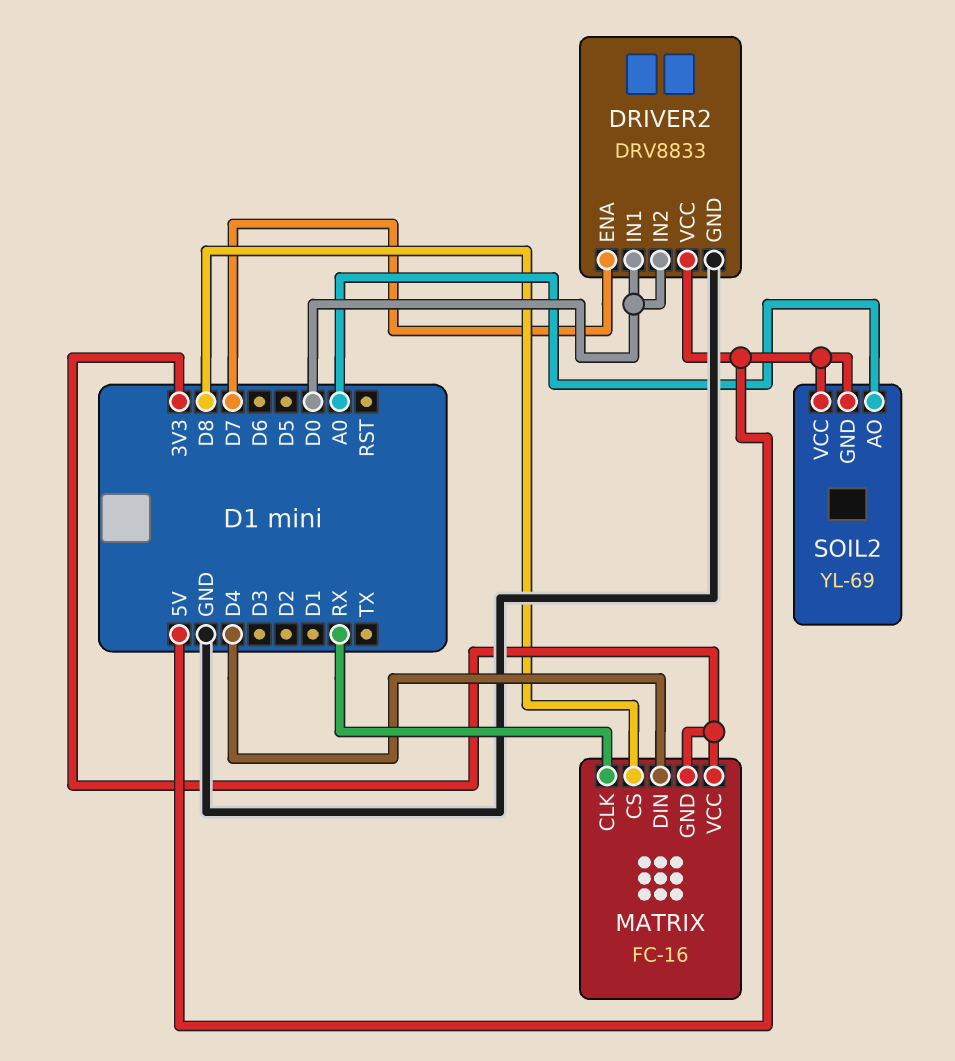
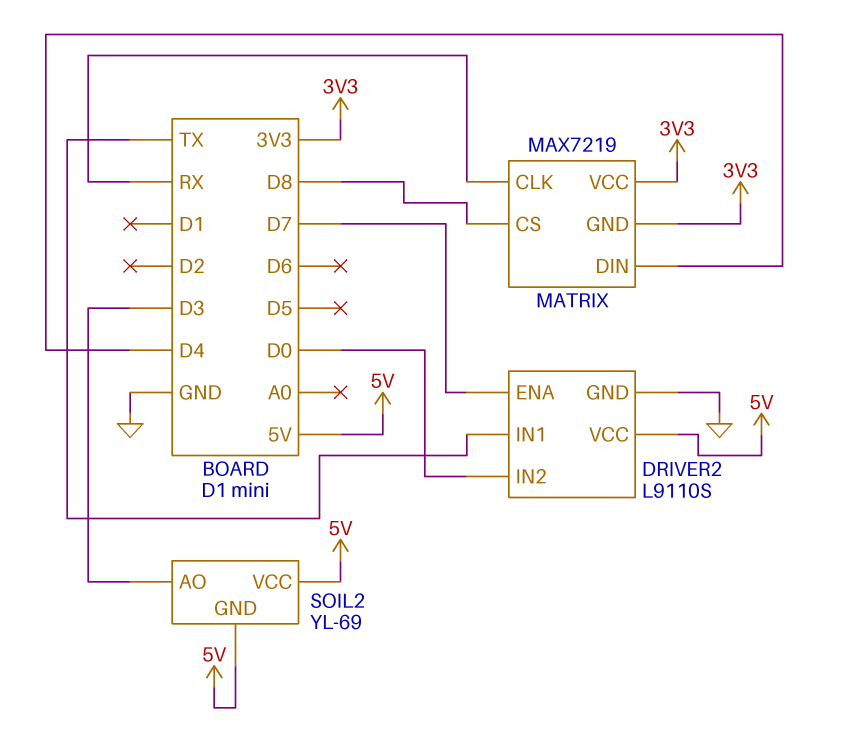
DRIVER2: DRV8833 -> L9110S
DRIVER2 pin IN1: D0 -> TX
MATRIX: FC-16 -> MAX7219
SOIL2 pin AO: A0 -> D3

